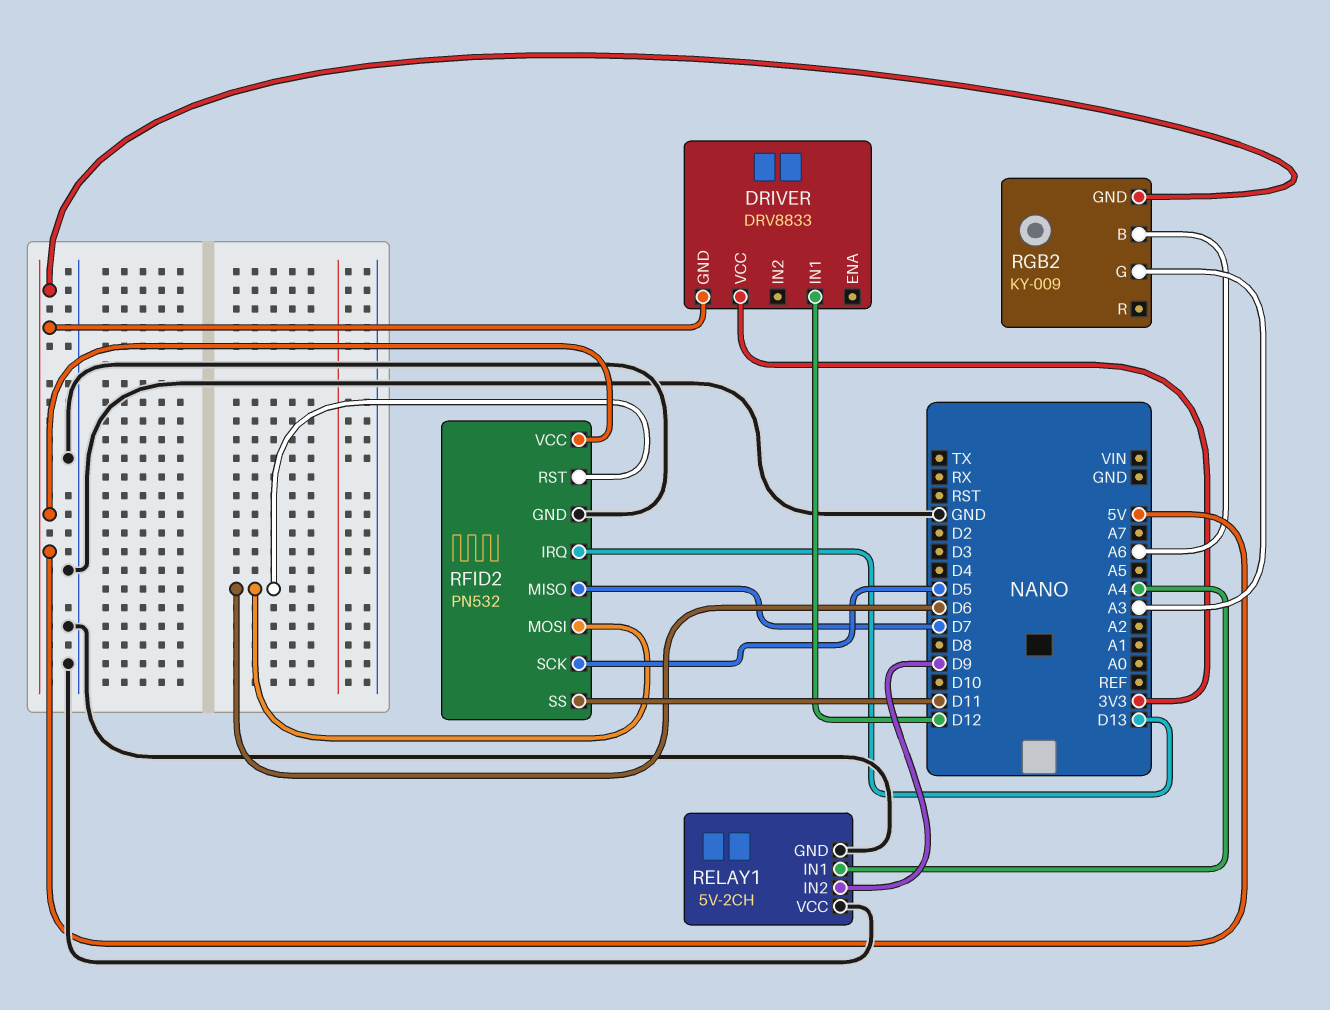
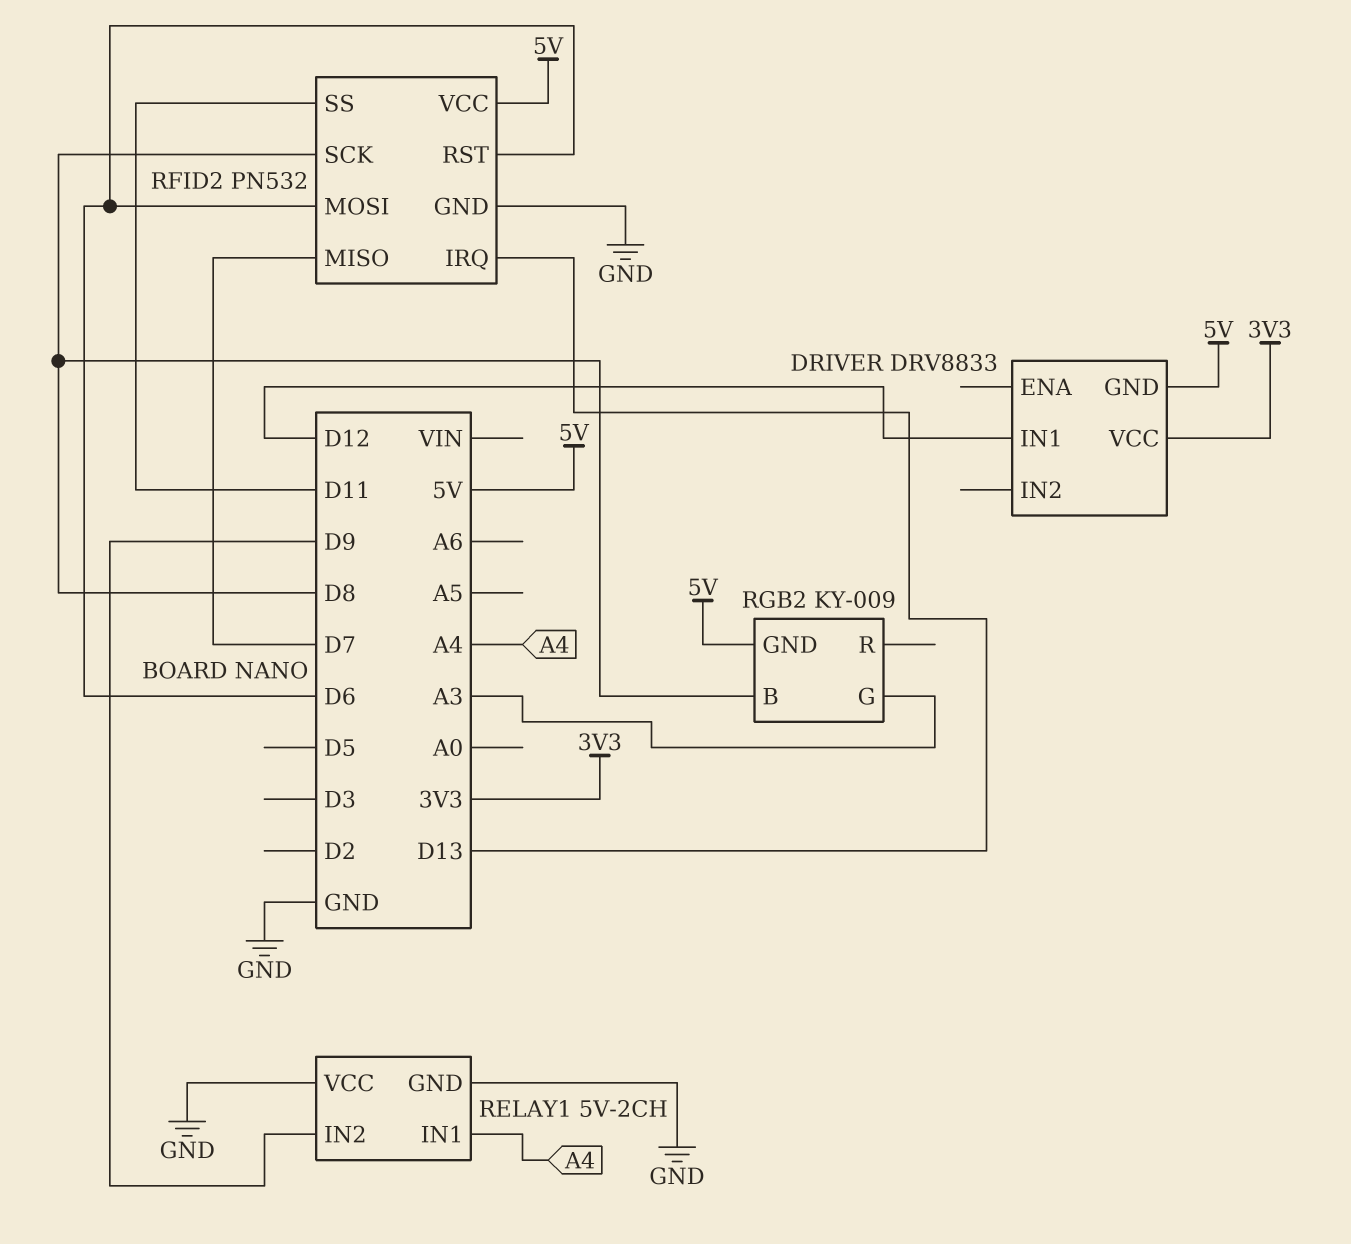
RFID2 pin SCK: D5 -> D8
RGB2 pin B: A6 -> D8

